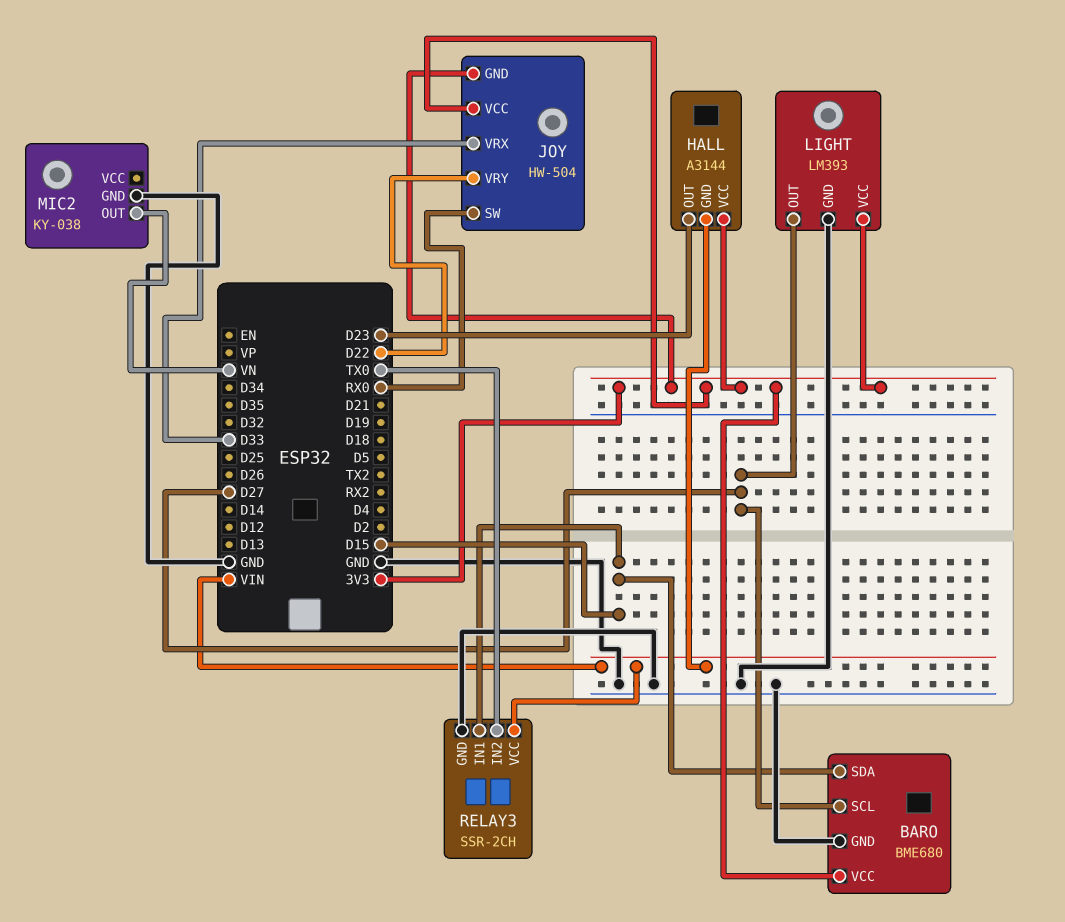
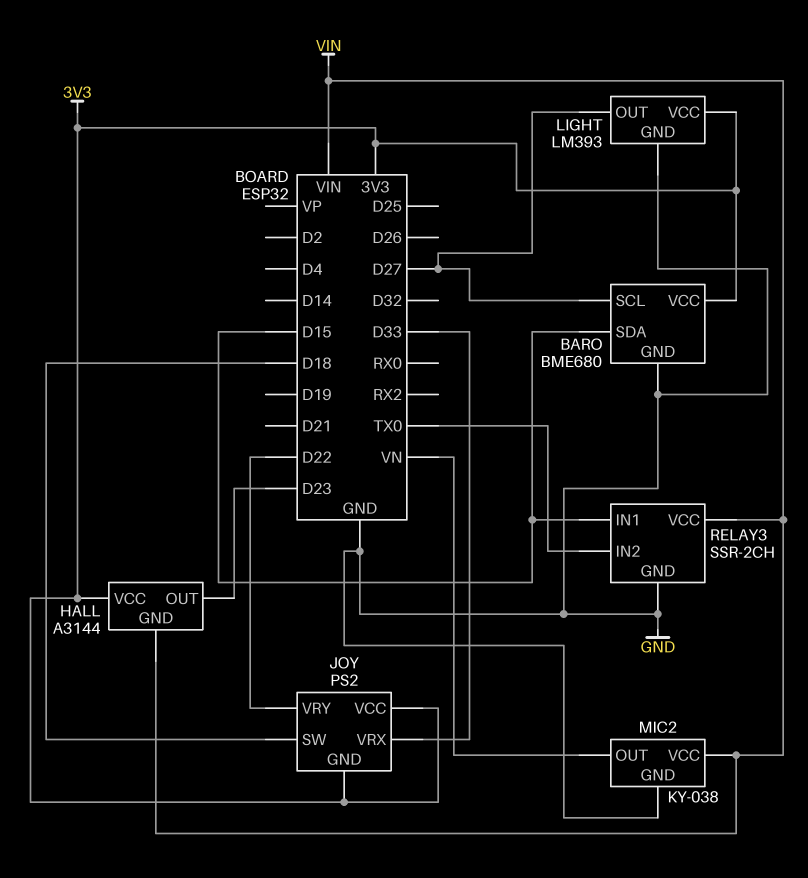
JOY: HW-504 -> PS2
JOY pin SW: RX0 -> D18
MIC2 pin VCC: none -> VIN

